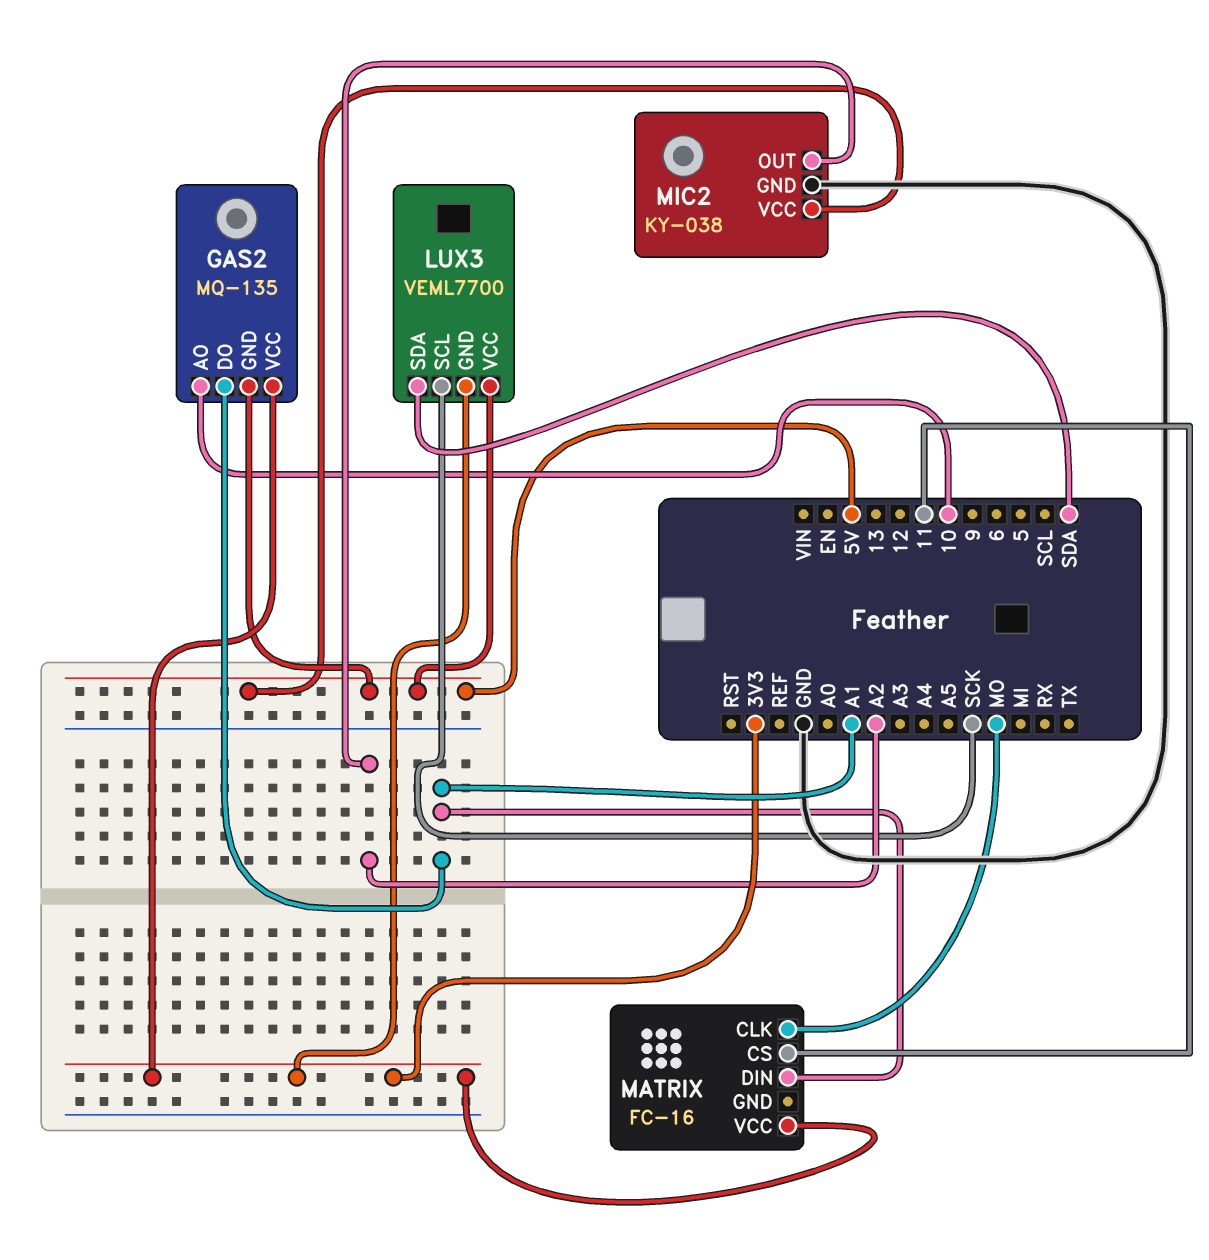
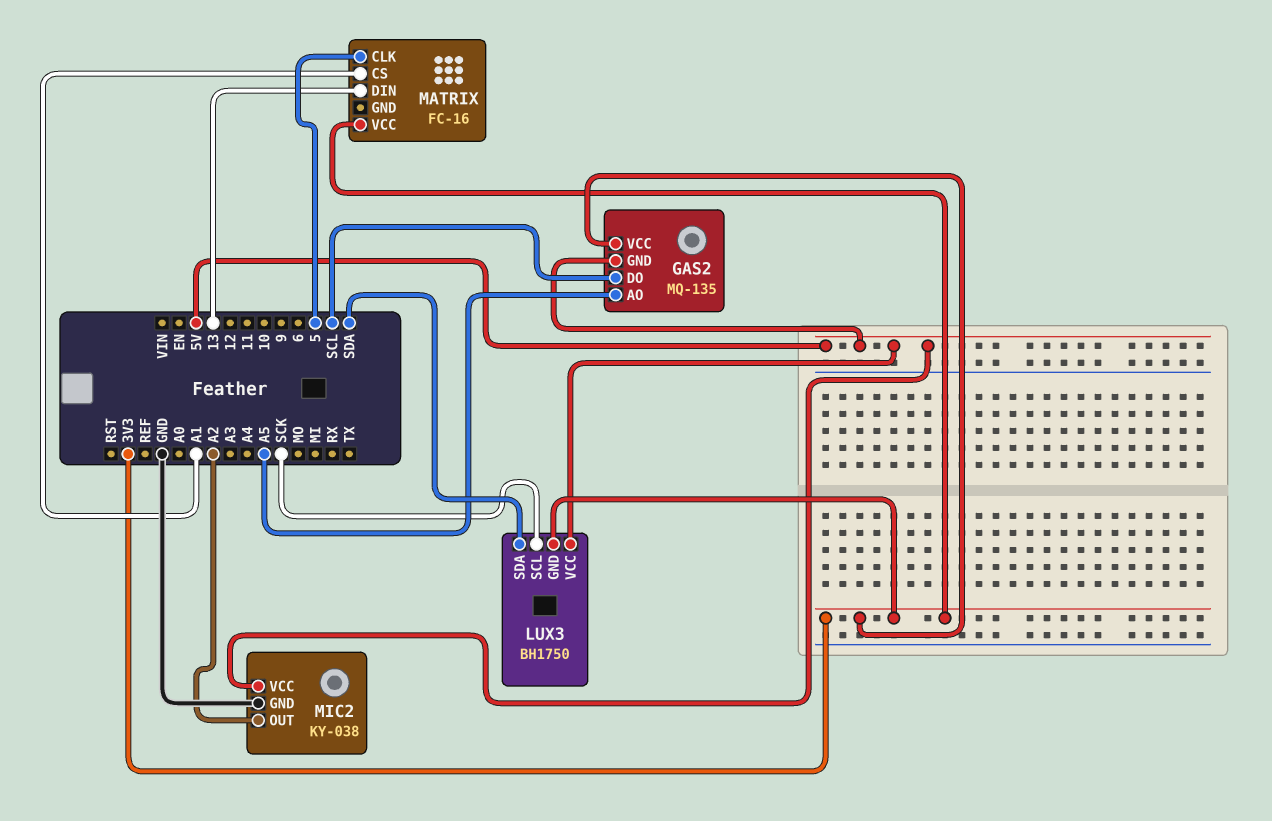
GAS2 pin AO: 10 -> A5
GAS2 pin DO: A1 -> SCL
LUX3: VEML7700 -> BH1750
MATRIX pin CLK: MO -> 5
MATRIX pin CS: 11 -> A1
MATRIX pin DIN: A1 -> 13

